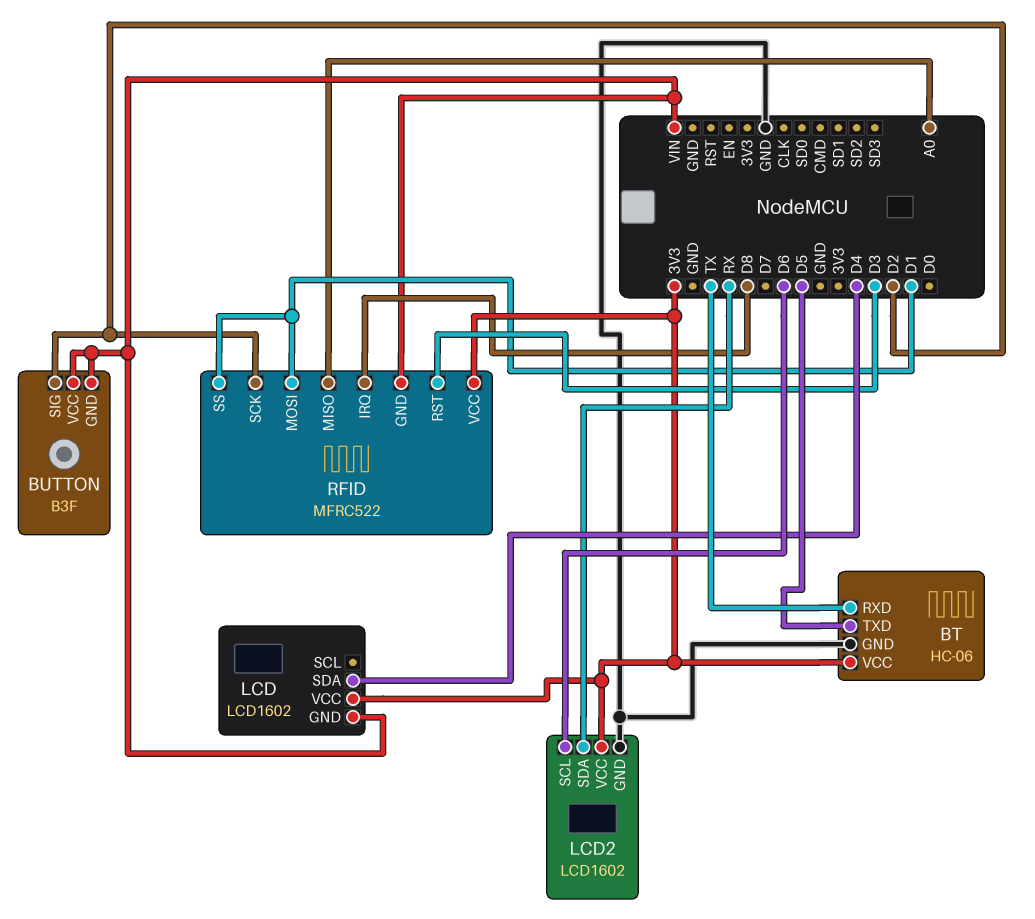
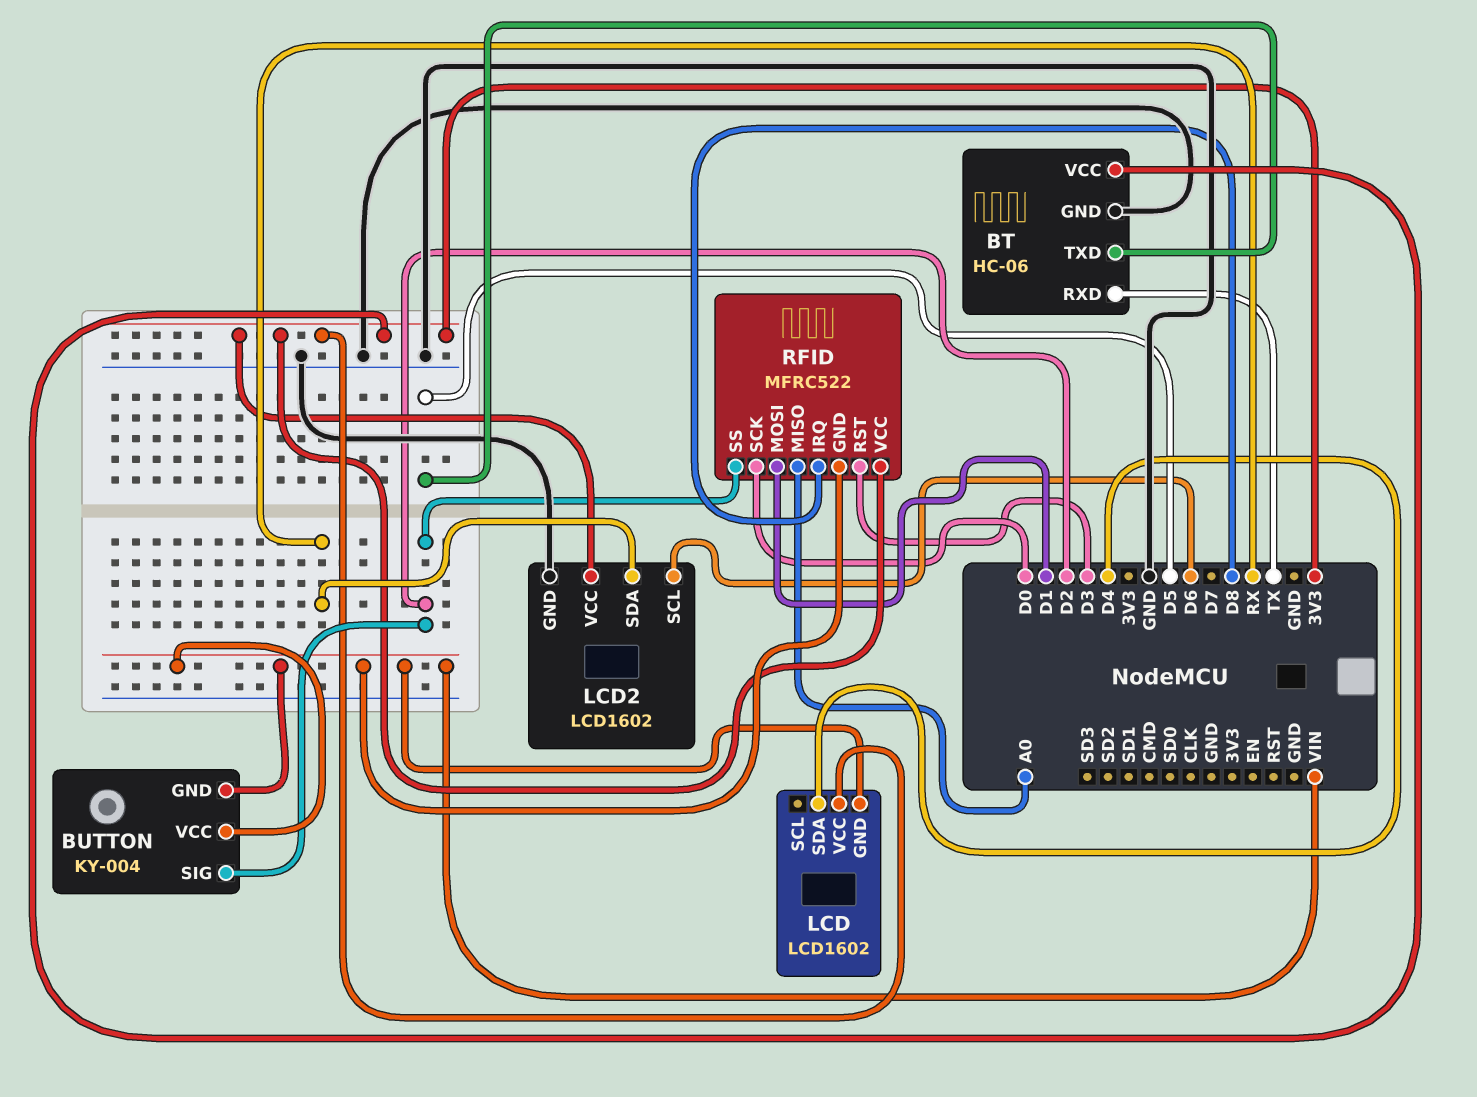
BUTTON: B3F -> KY-004
RFID pin SCK: D2 -> D0
RFID pin SS: D1 -> D2

